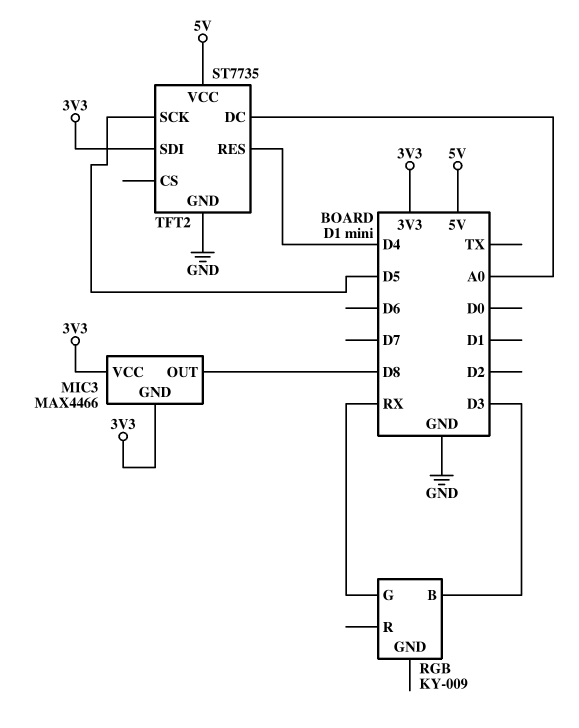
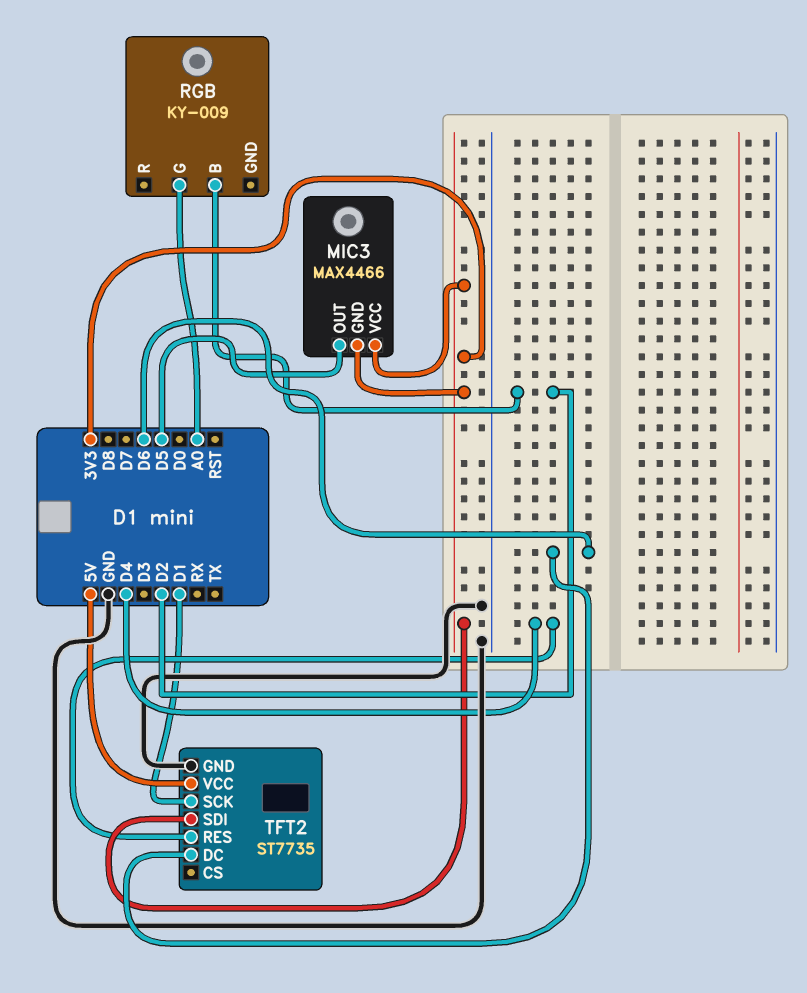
MIC3 pin OUT: D8 -> D5
RGB pin B: D3 -> D2
RGB pin G: RX -> A0
TFT2 pin DC: A0 -> D6
TFT2 pin SCK: D5 -> D1

